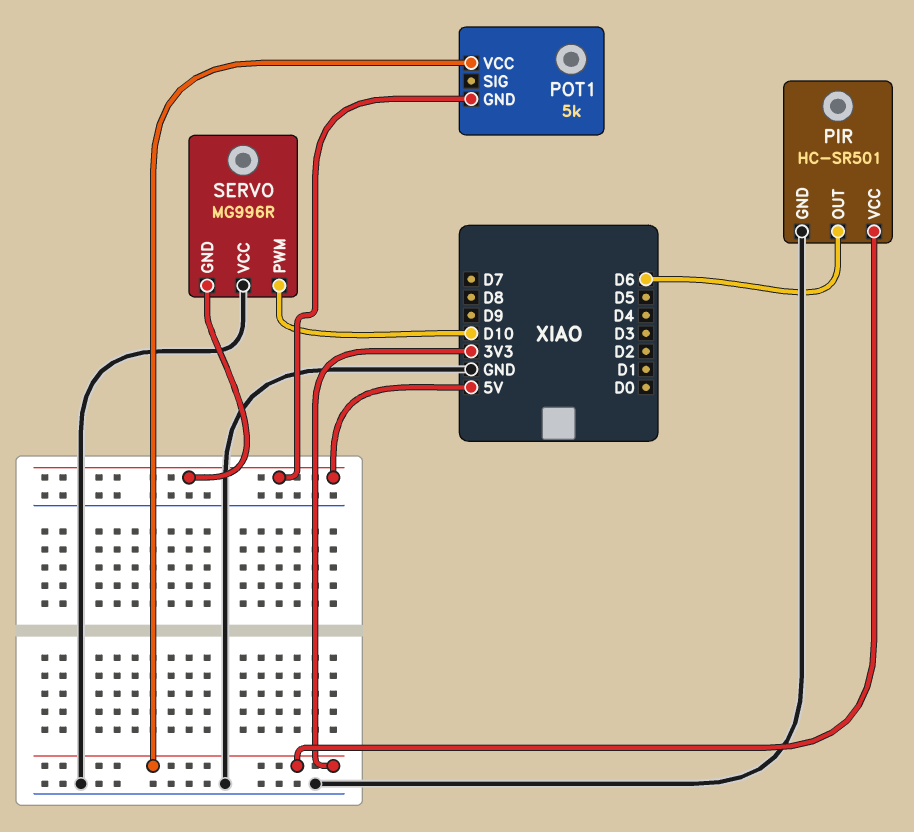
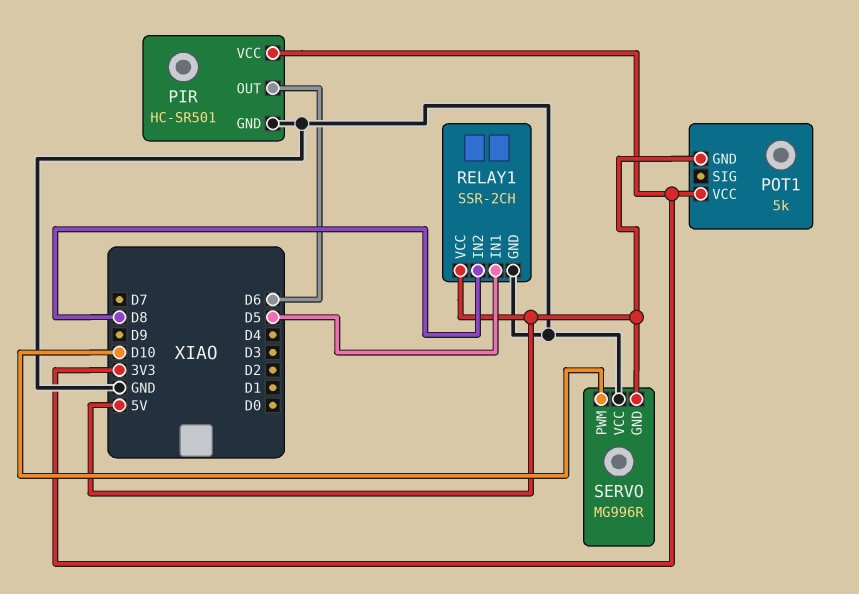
RELAY1: none -> SSR-2CH
RELAY1 pin GND: none -> GND
RELAY1 pin IN1: none -> D5
RELAY1 pin IN2: none -> D8
RELAY1 pin VCC: none -> 5V

